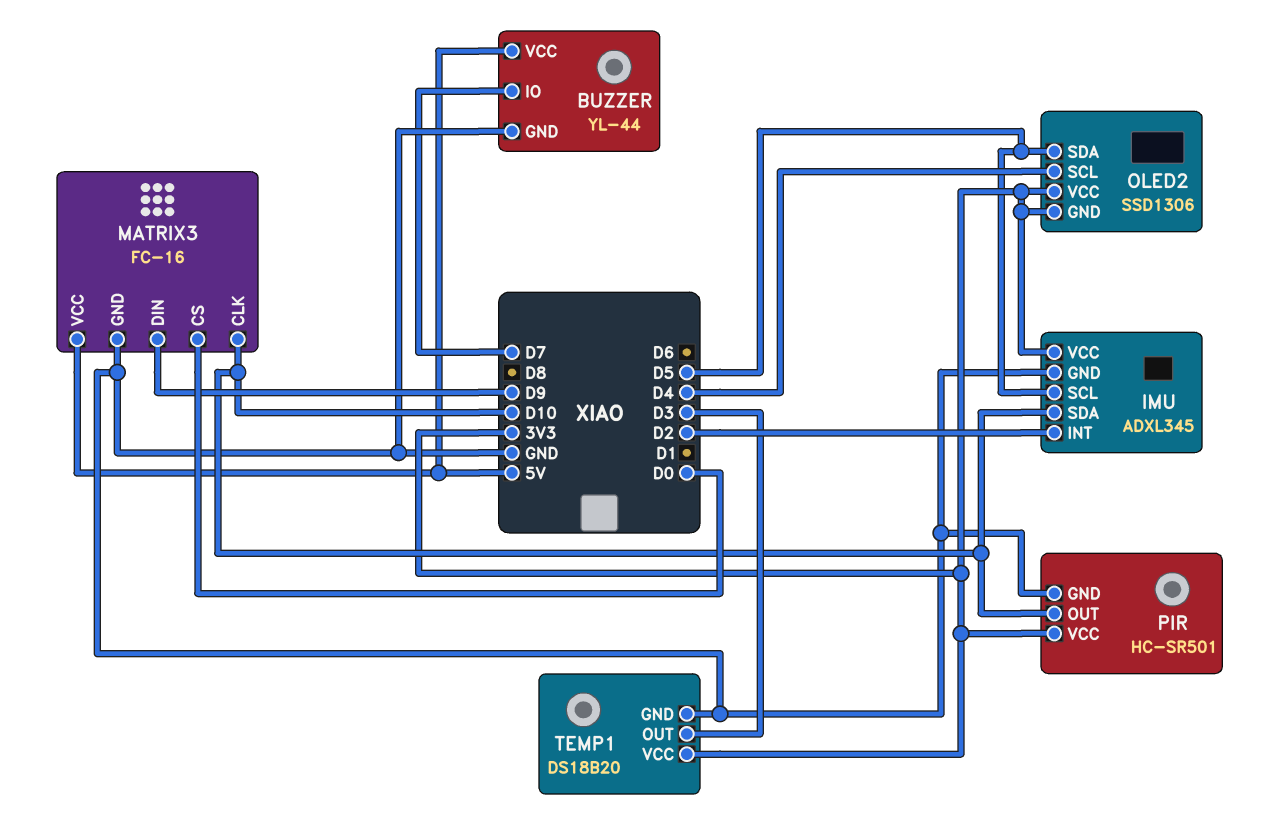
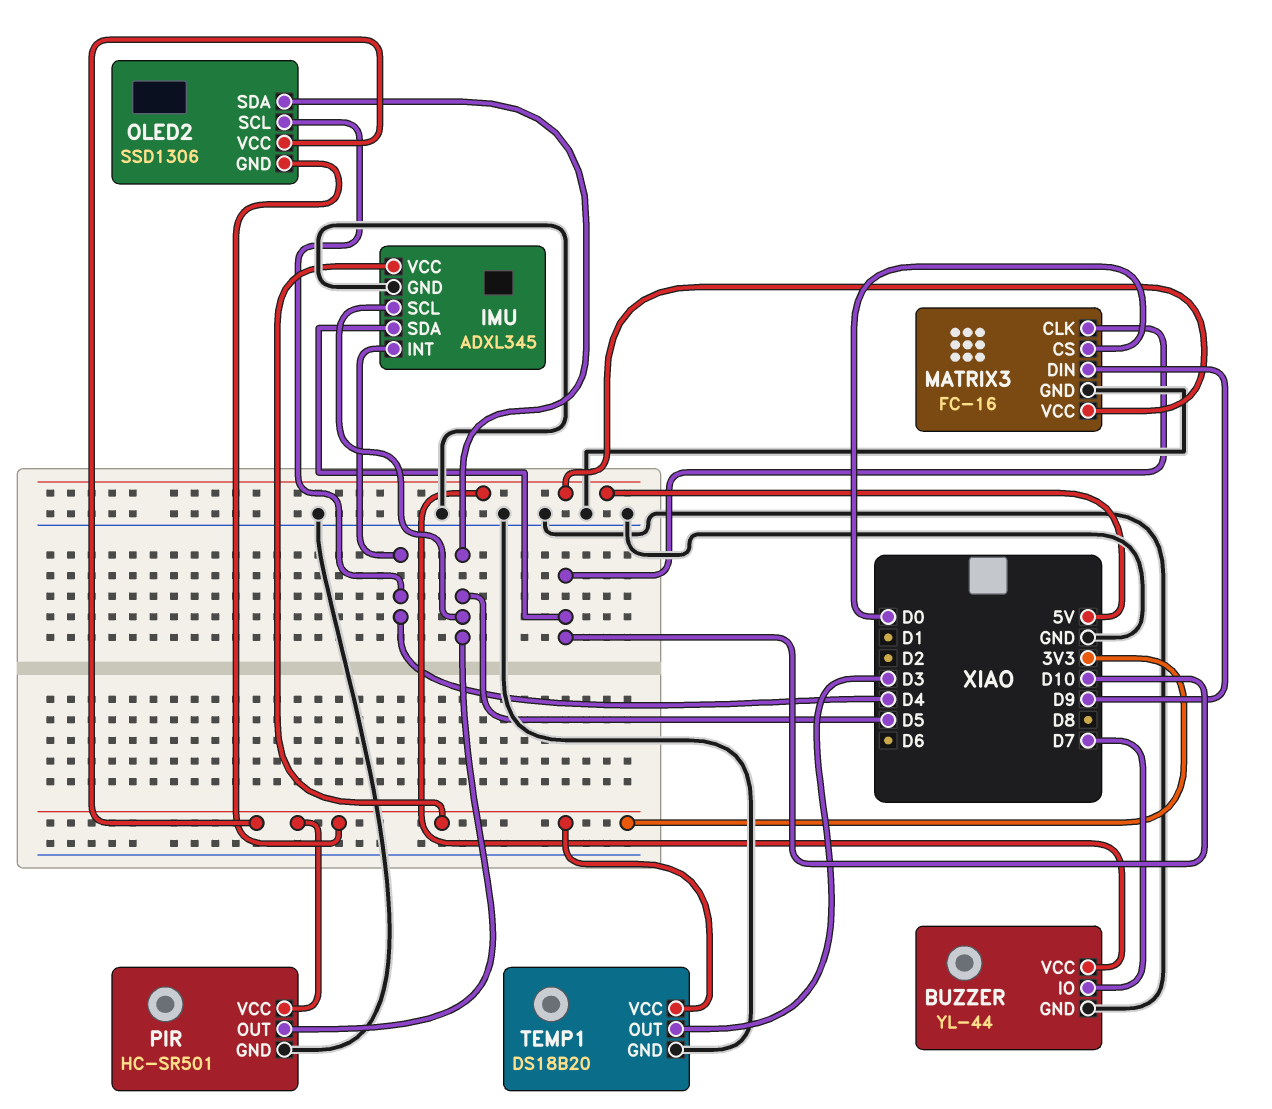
IMU pin INT: D2 -> D4
PIR pin OUT: D10 -> D5

